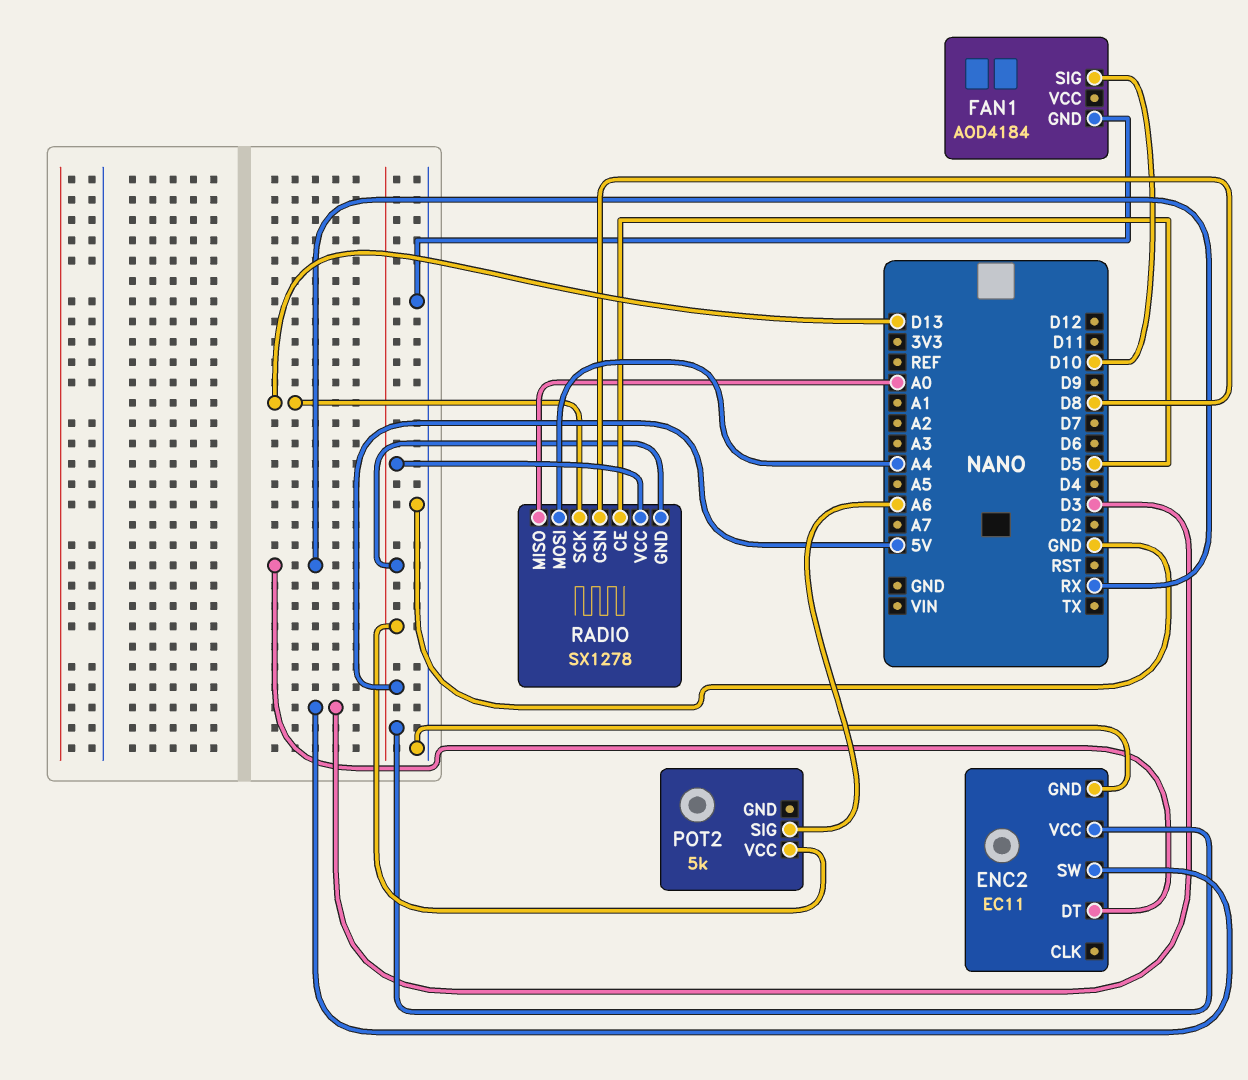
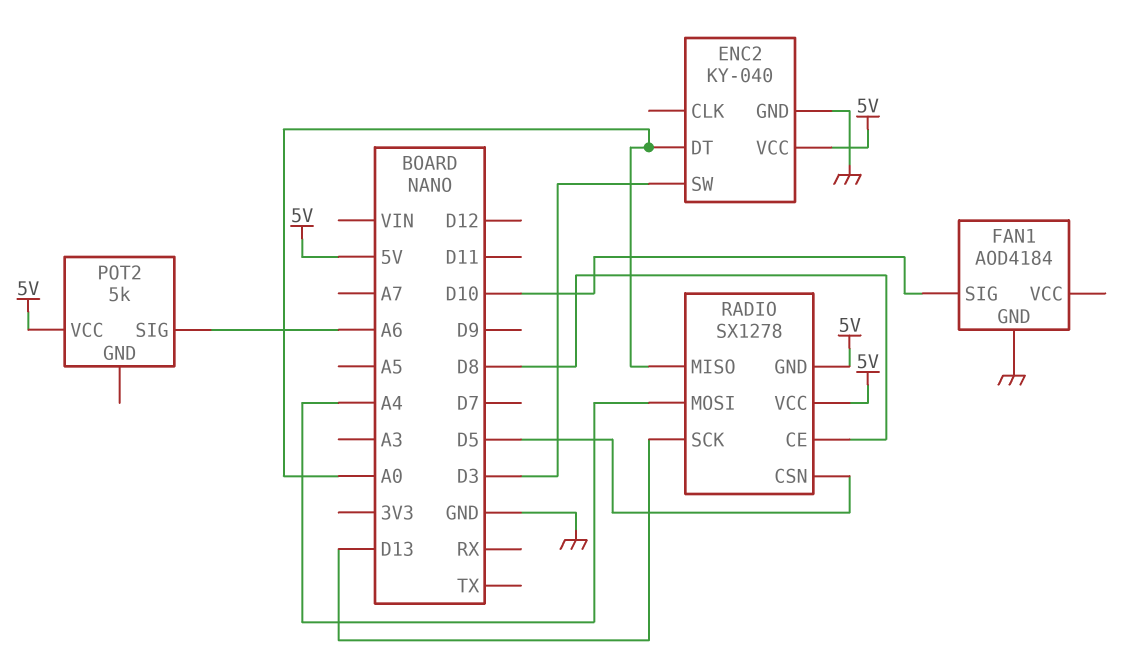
ENC2: EC11 -> KY-040
ENC2 pin DT: RX -> A0
RADIO pin CE: D5 -> D8
RADIO pin CSN: D8 -> D5

